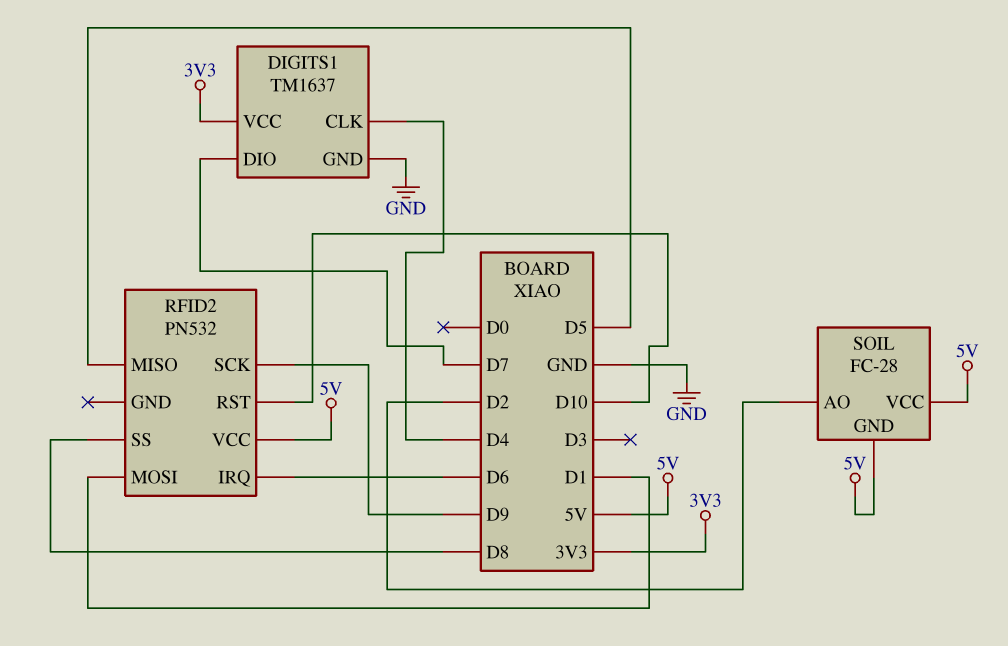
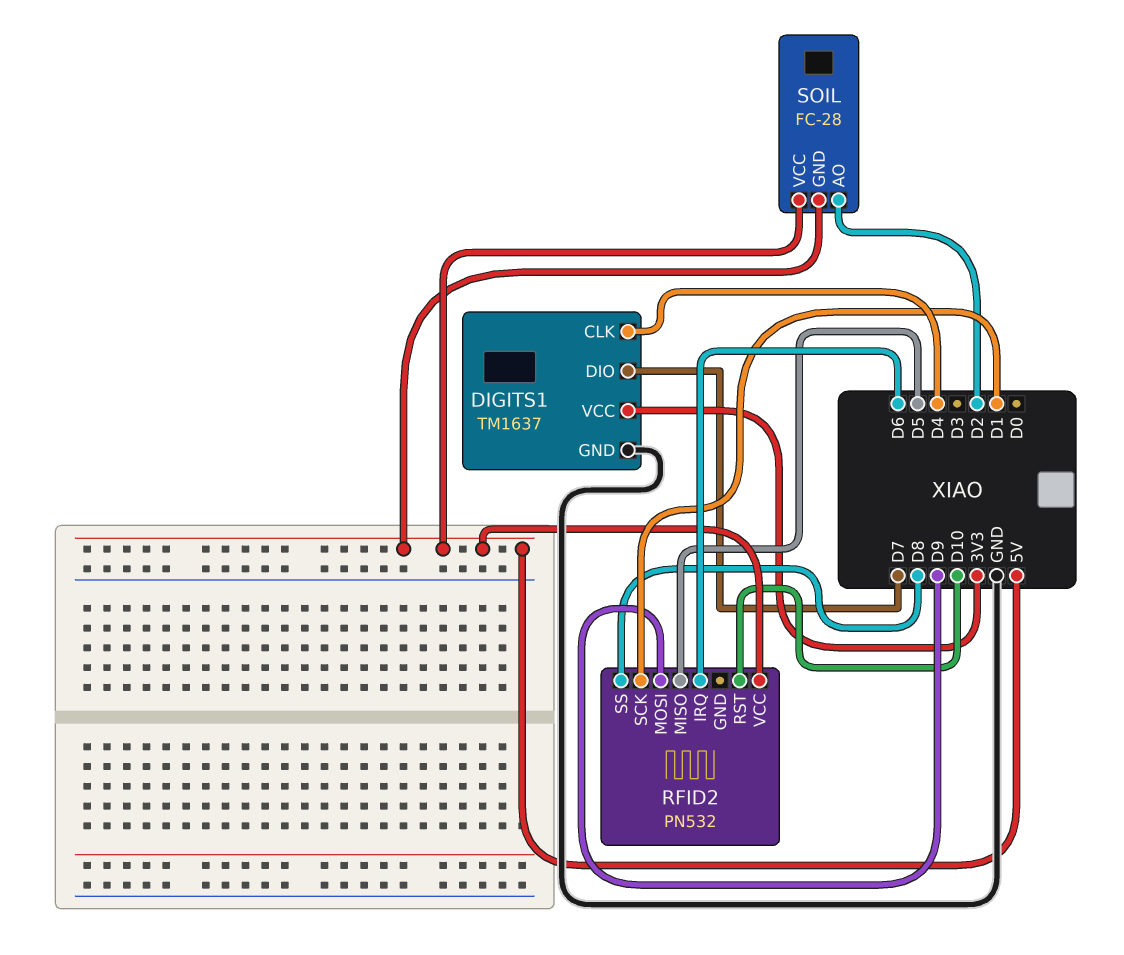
RFID2 pin MOSI: D1 -> D9
RFID2 pin SCK: D9 -> D1

